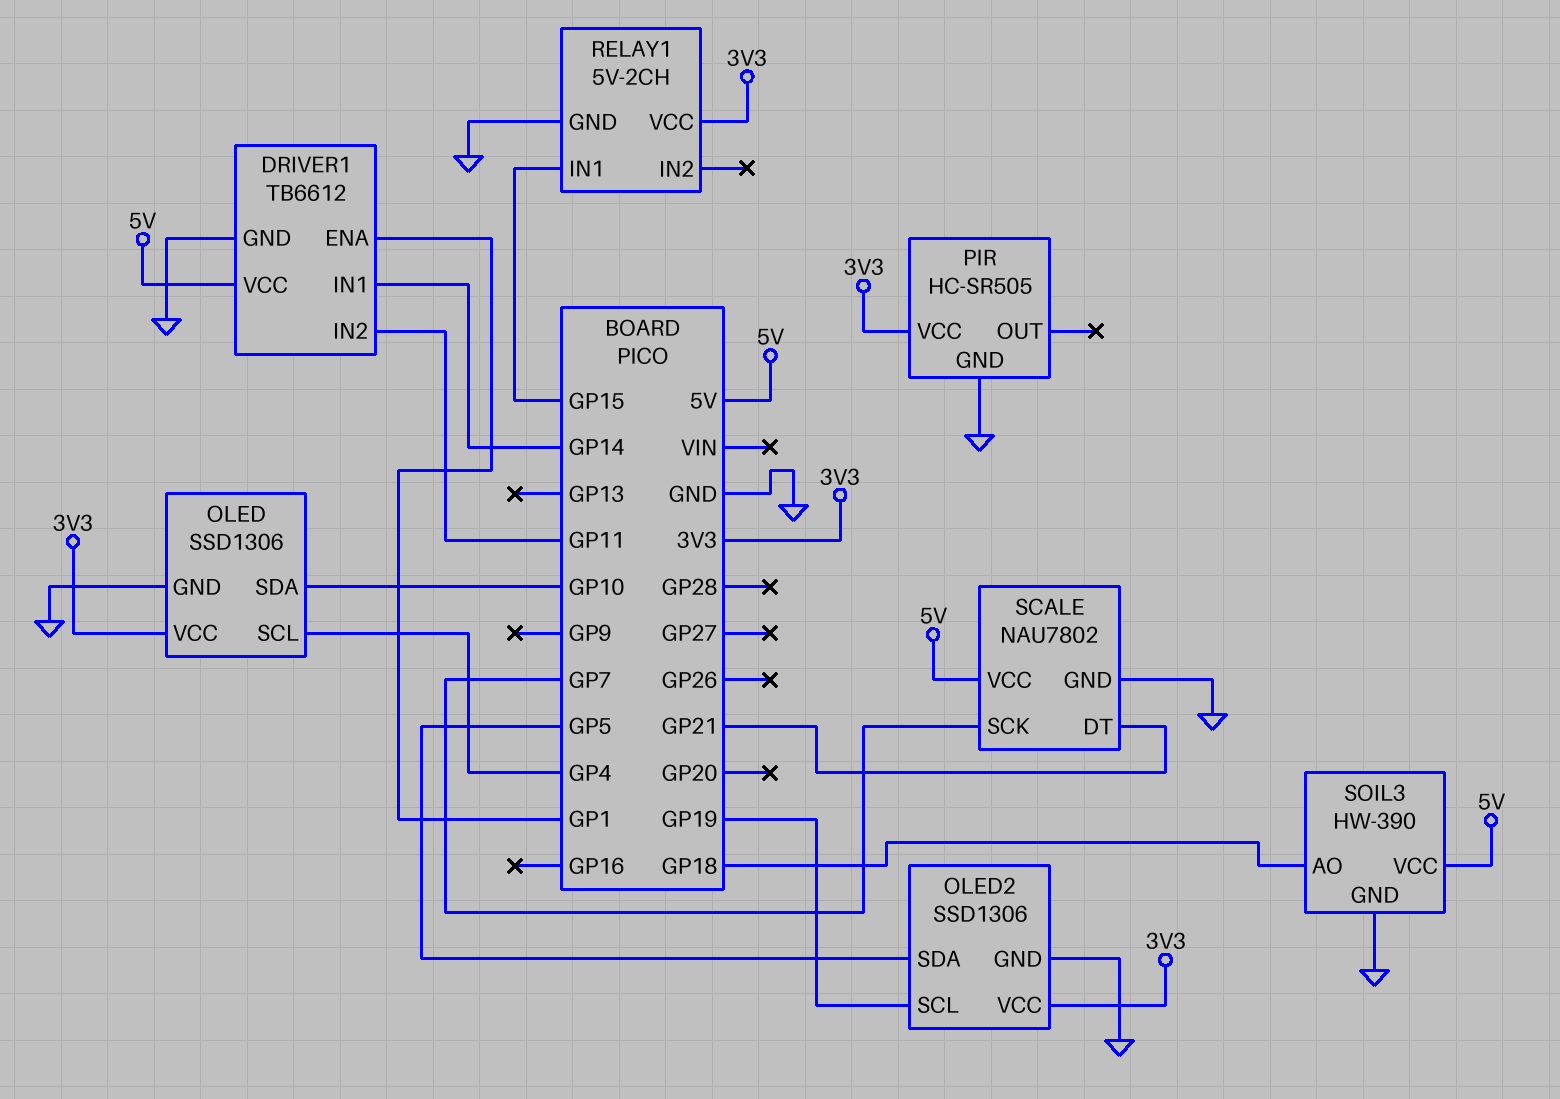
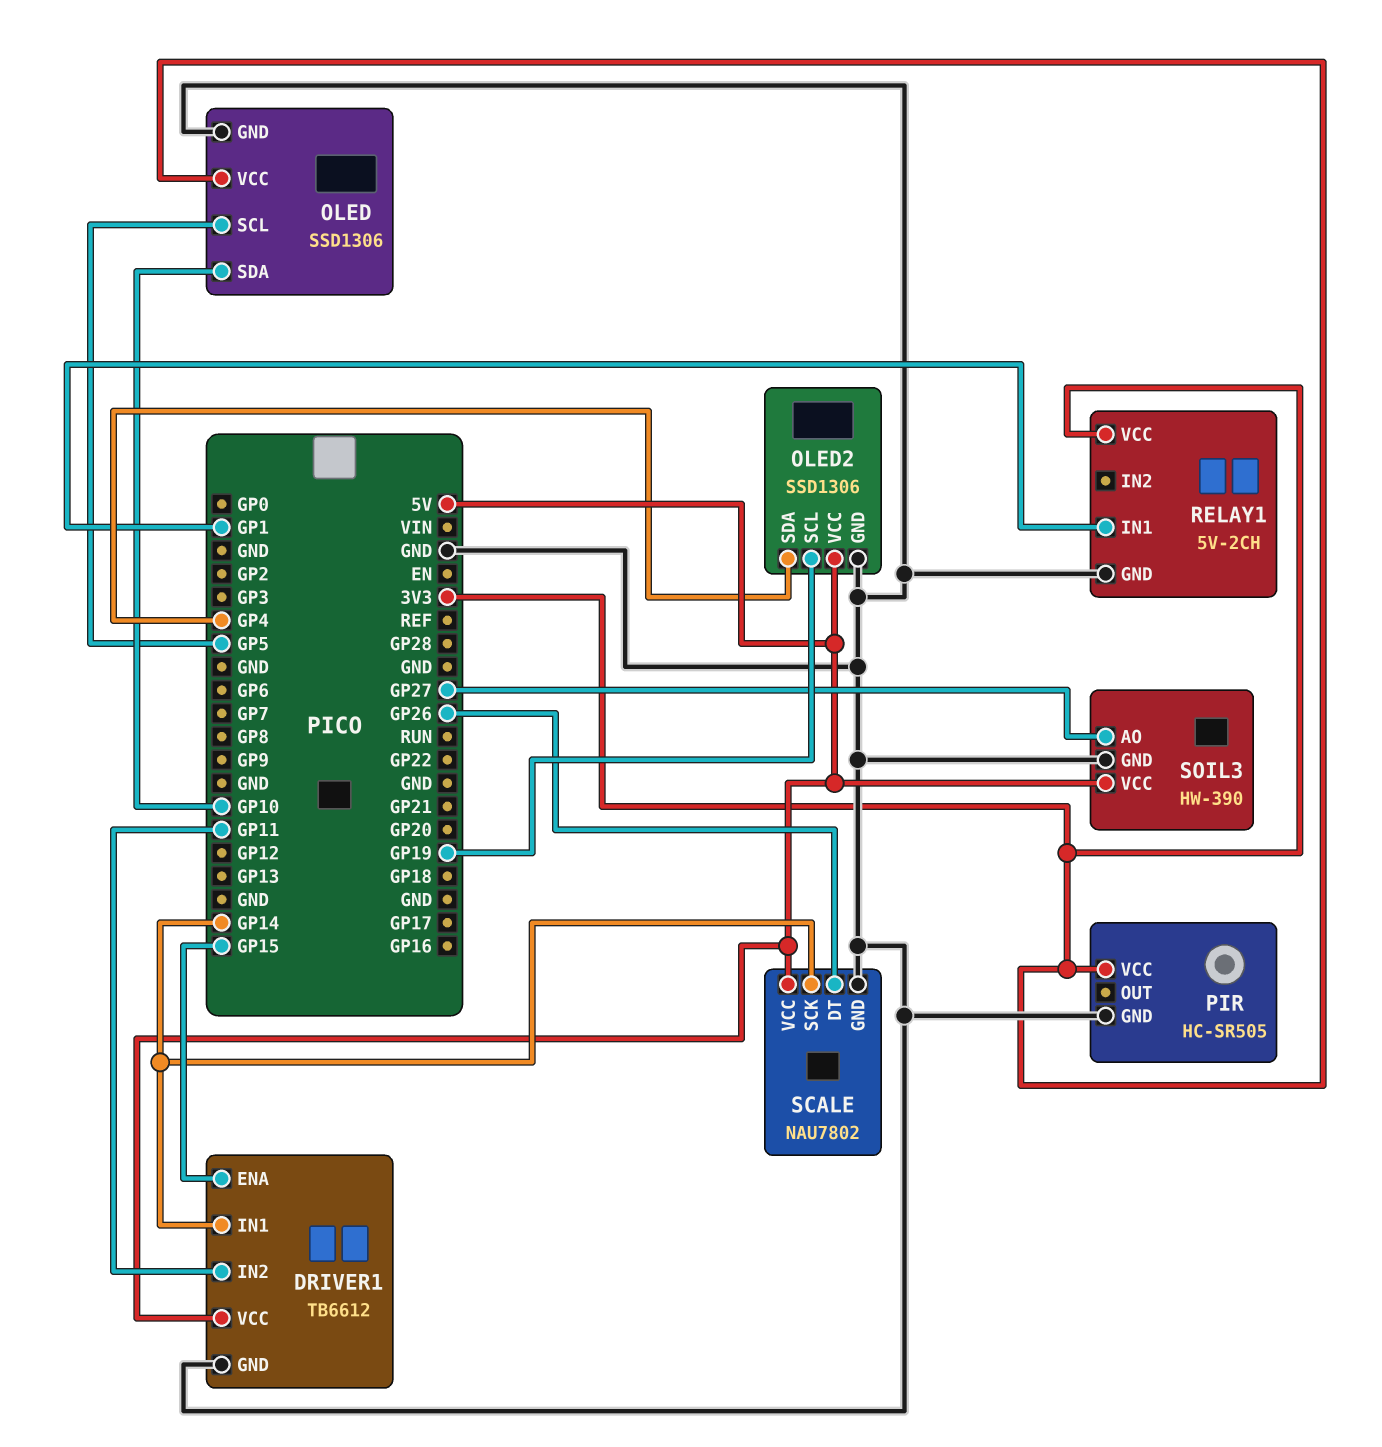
DRIVER1 pin ENA: GP1 -> GP15
OLED pin SCL: GP4 -> GP5
OLED2 pin SDA: GP5 -> GP4
OLED2 pin VCC: 3V3 -> 5V
RELAY1 pin IN1: GP15 -> GP1
SCALE pin DT: GP21 -> GP26
SCALE pin SCK: GP7 -> GP14
SOIL3 pin AO: GP18 -> GP27

